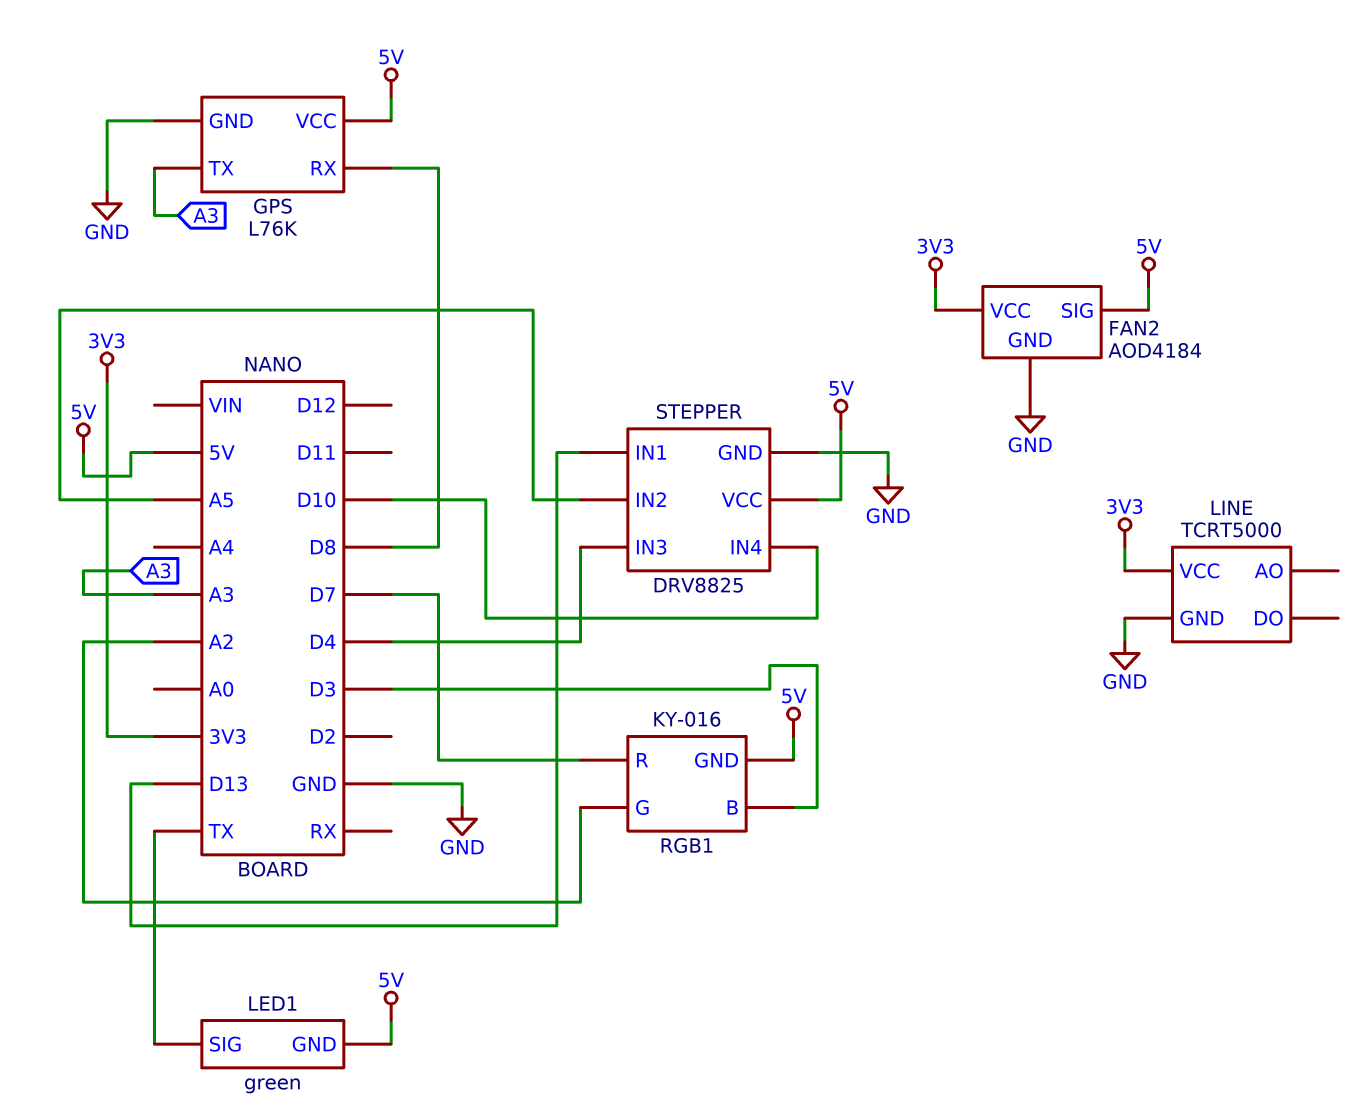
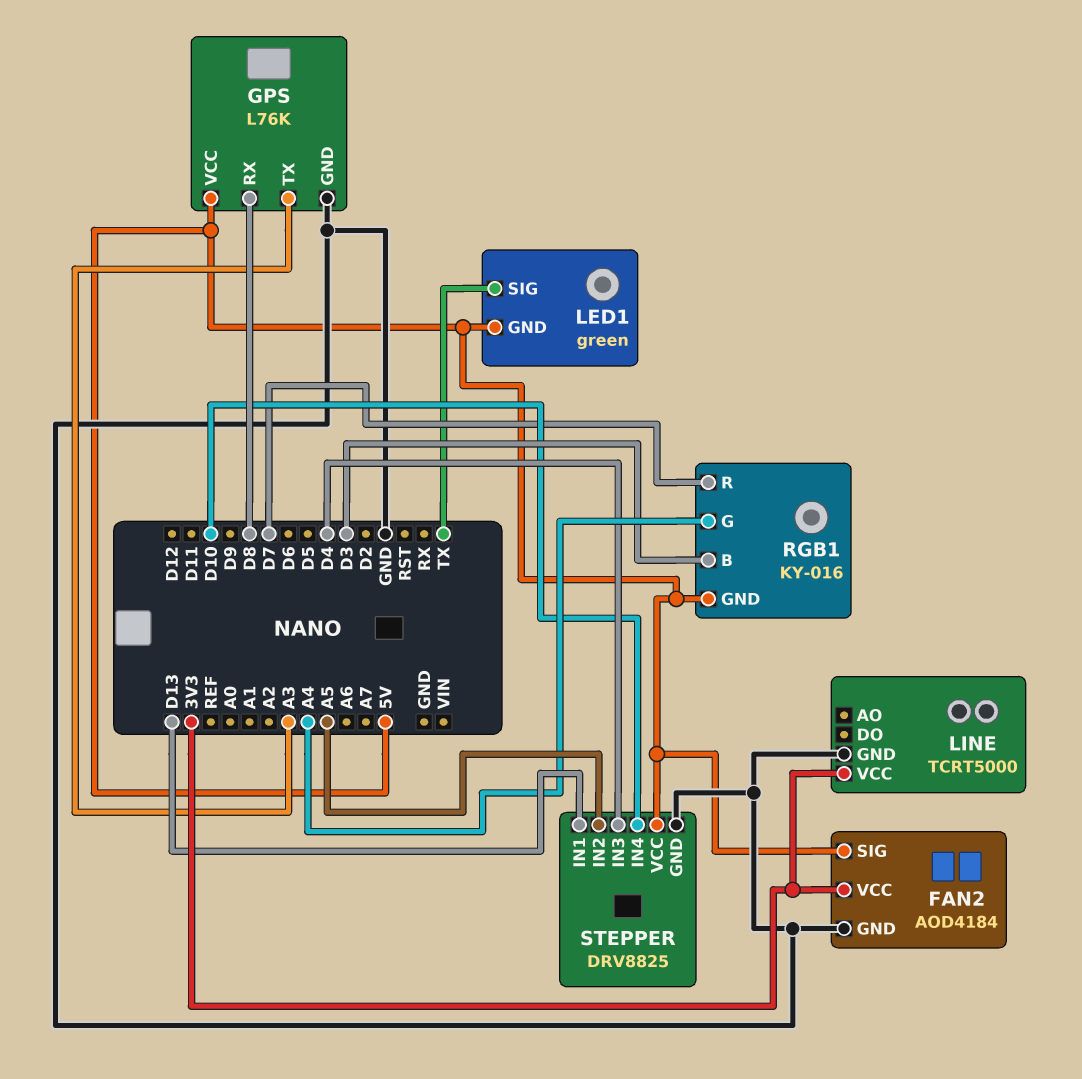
RGB1 pin G: A2 -> A4

